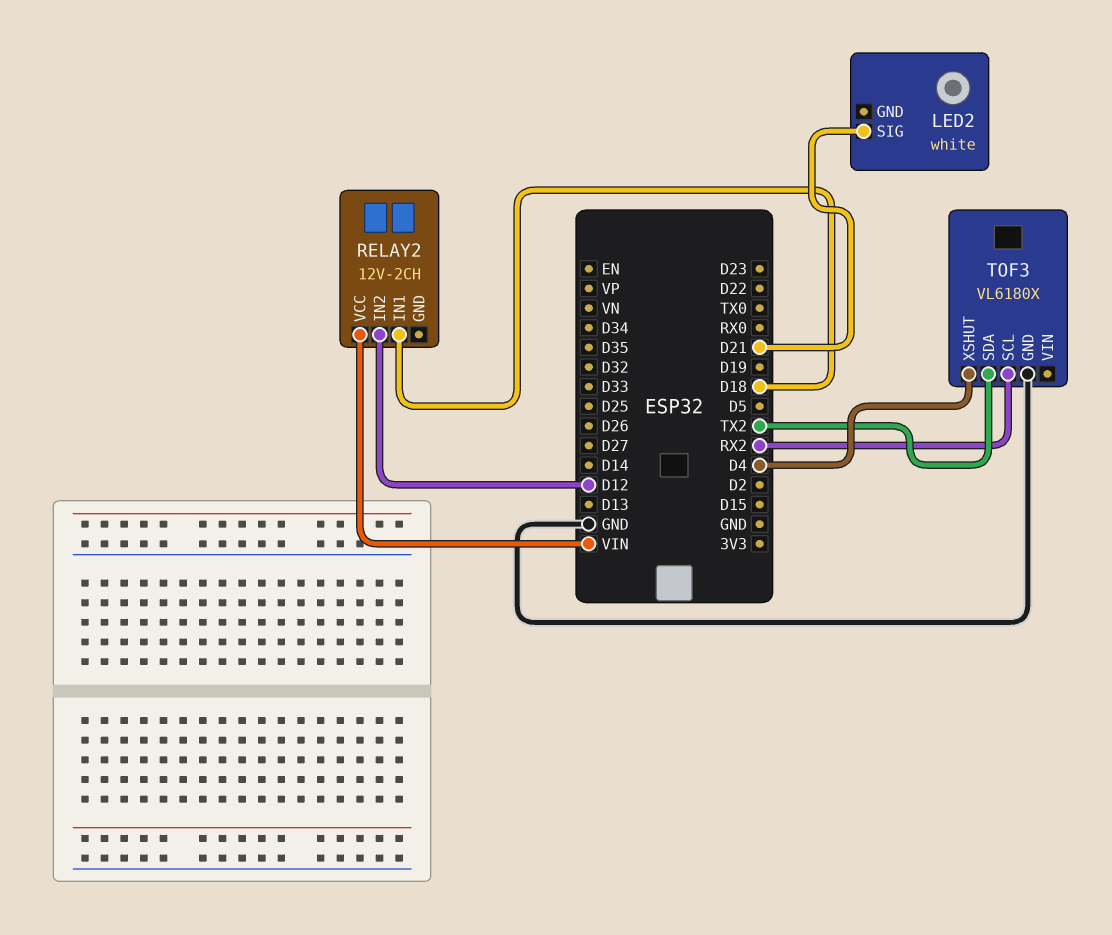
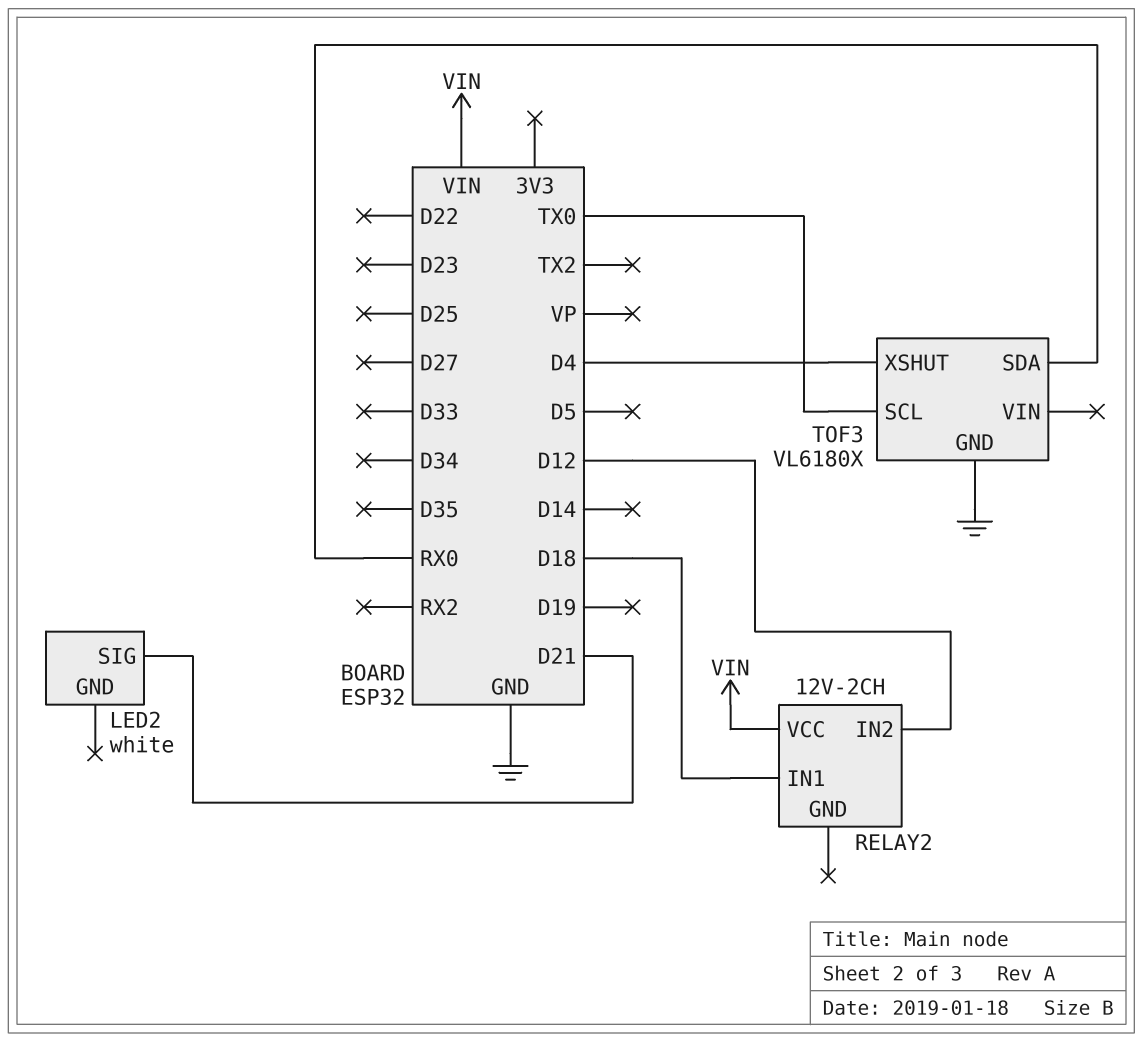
TOF3 pin SCL: RX2 -> TX0
TOF3 pin SDA: TX2 -> RX0

